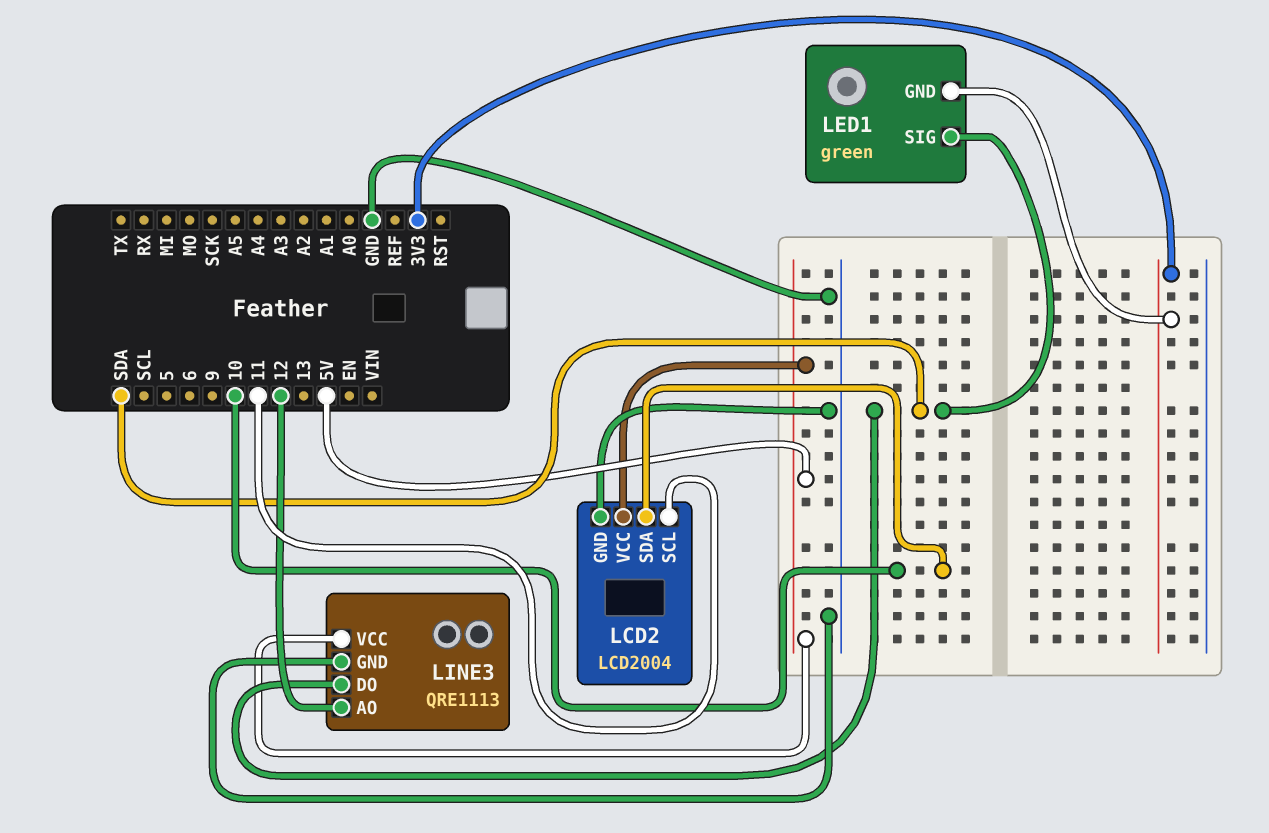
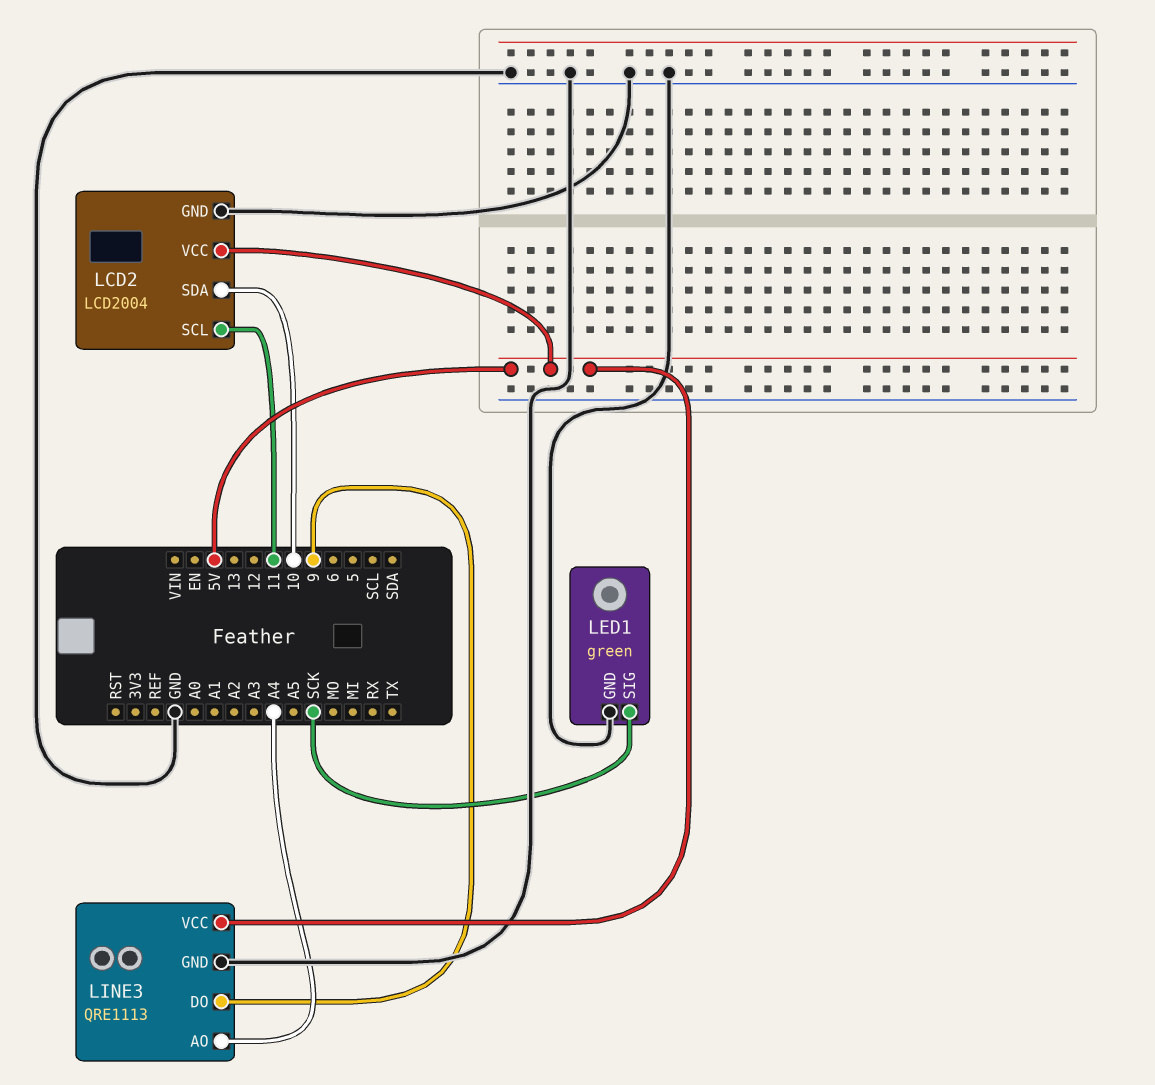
LED1 pin GND: 3V3 -> GND
LED1 pin SIG: SDA -> SCK
LINE3 pin AO: 12 -> A4
LINE3 pin DO: SDA -> 9

